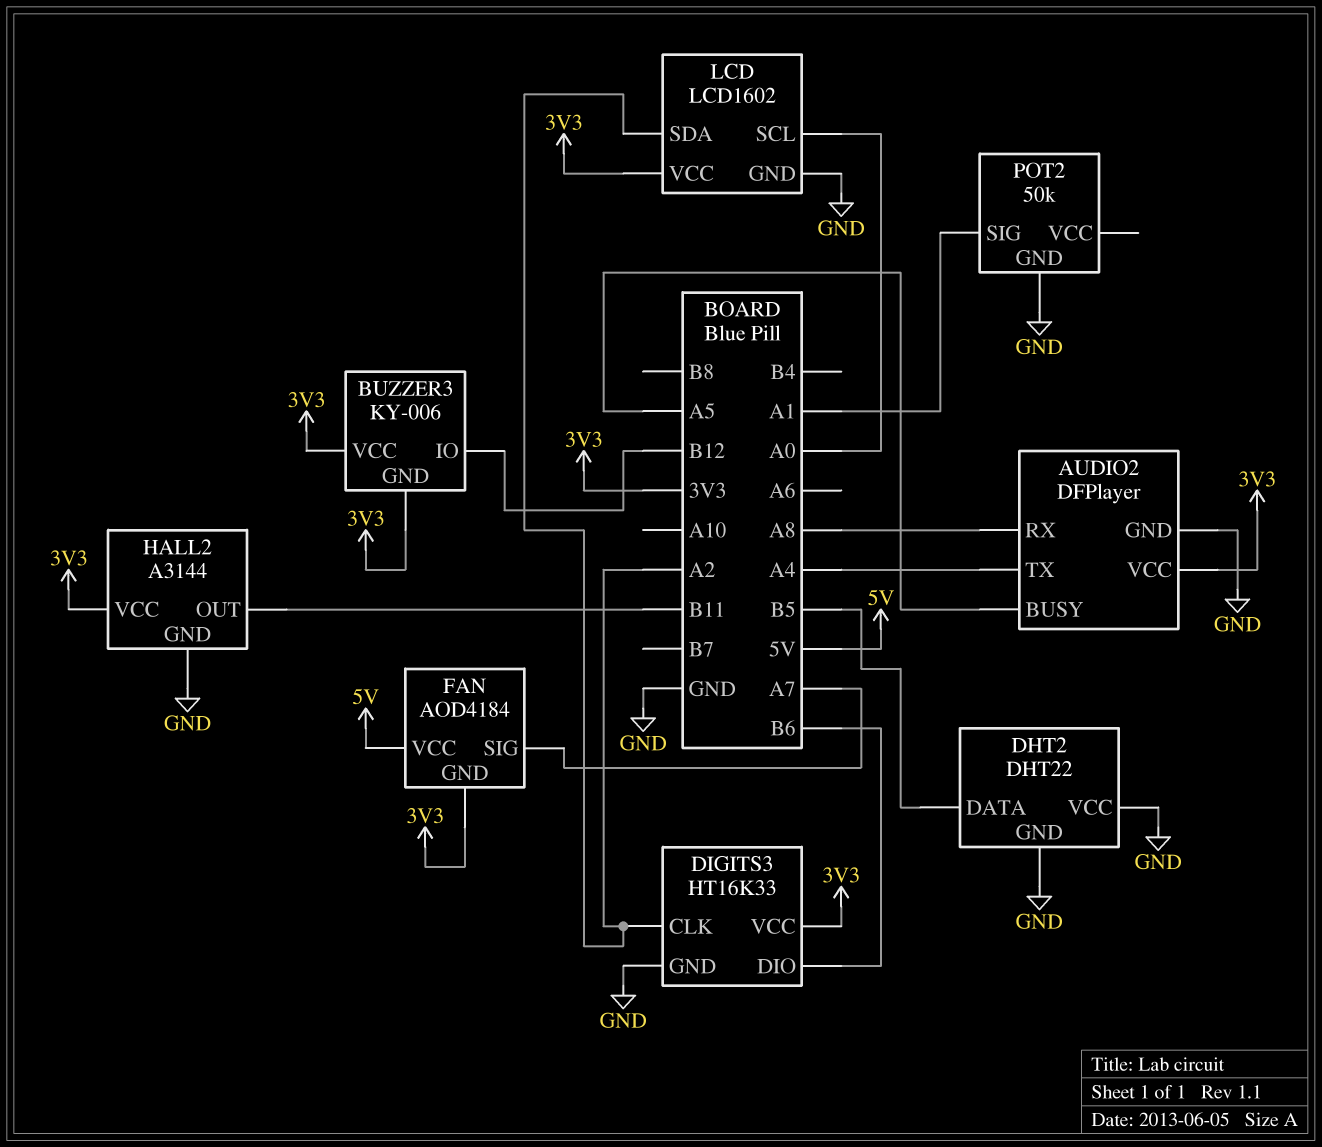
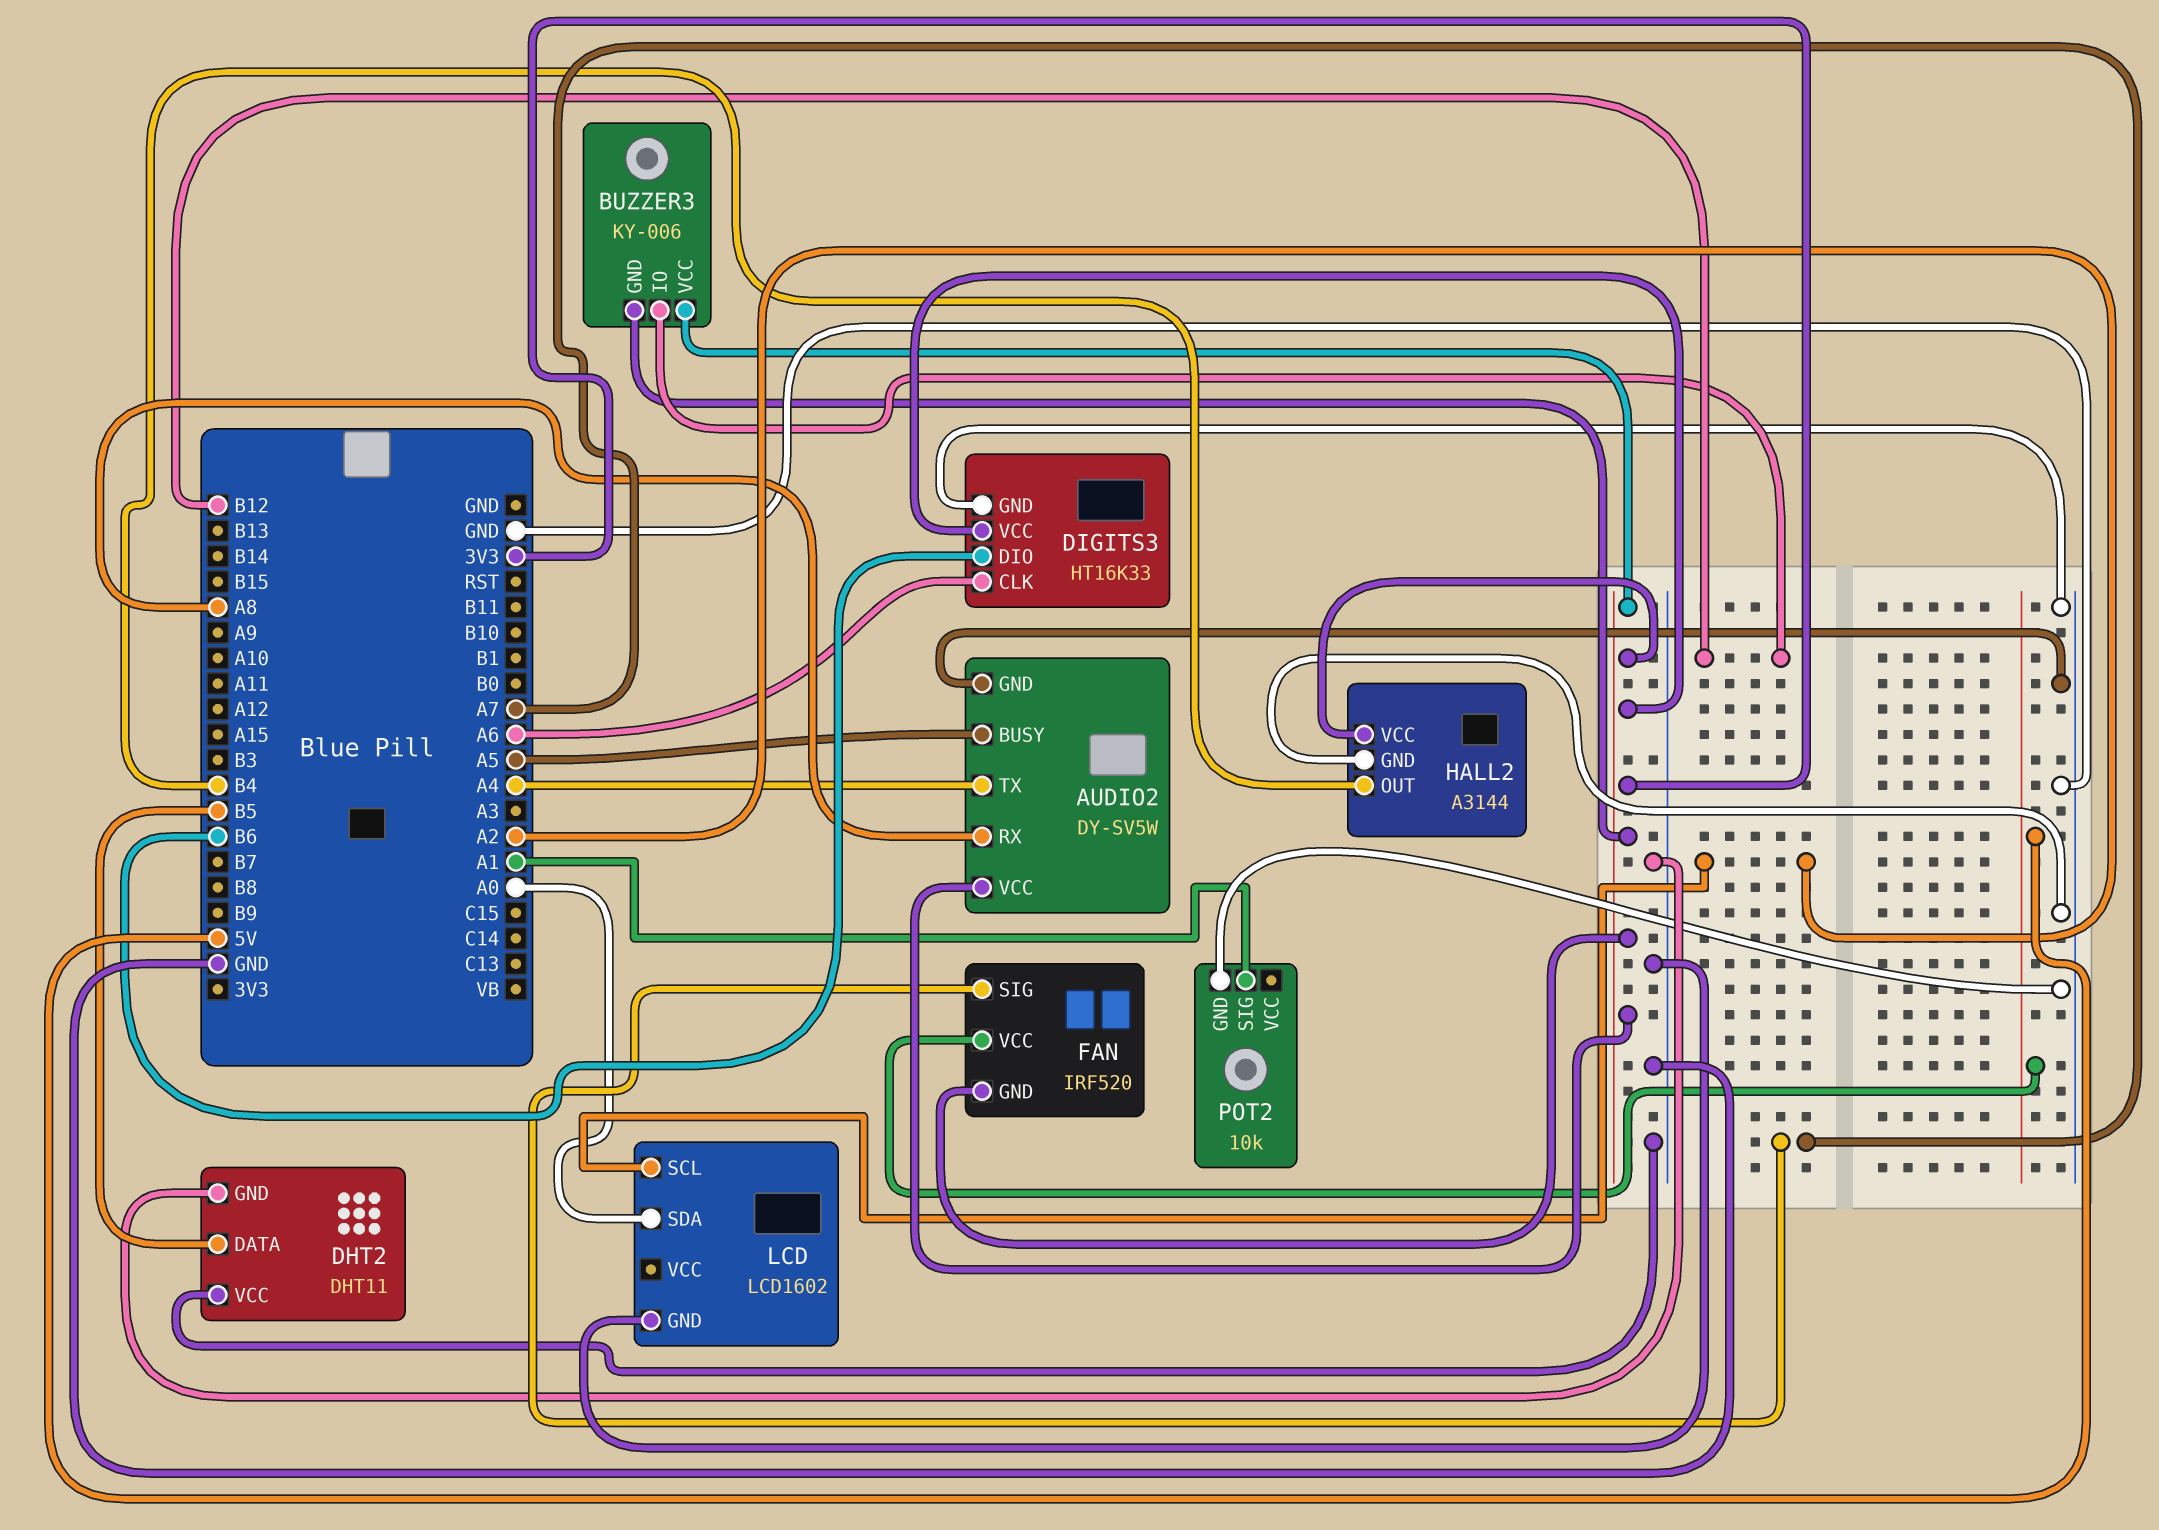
AUDIO2: DFPlayer -> DY-SV5W
DHT2: DHT22 -> DHT11
DIGITS3 pin CLK: A2 -> A6
FAN: AOD4184 -> IRF520
HALL2 pin OUT: B11 -> B4
LCD pin SCL: A0 -> A2
LCD pin SDA: A2 -> A0
LCD pin VCC: 3V3 -> none
POT2: 50k -> 10k

